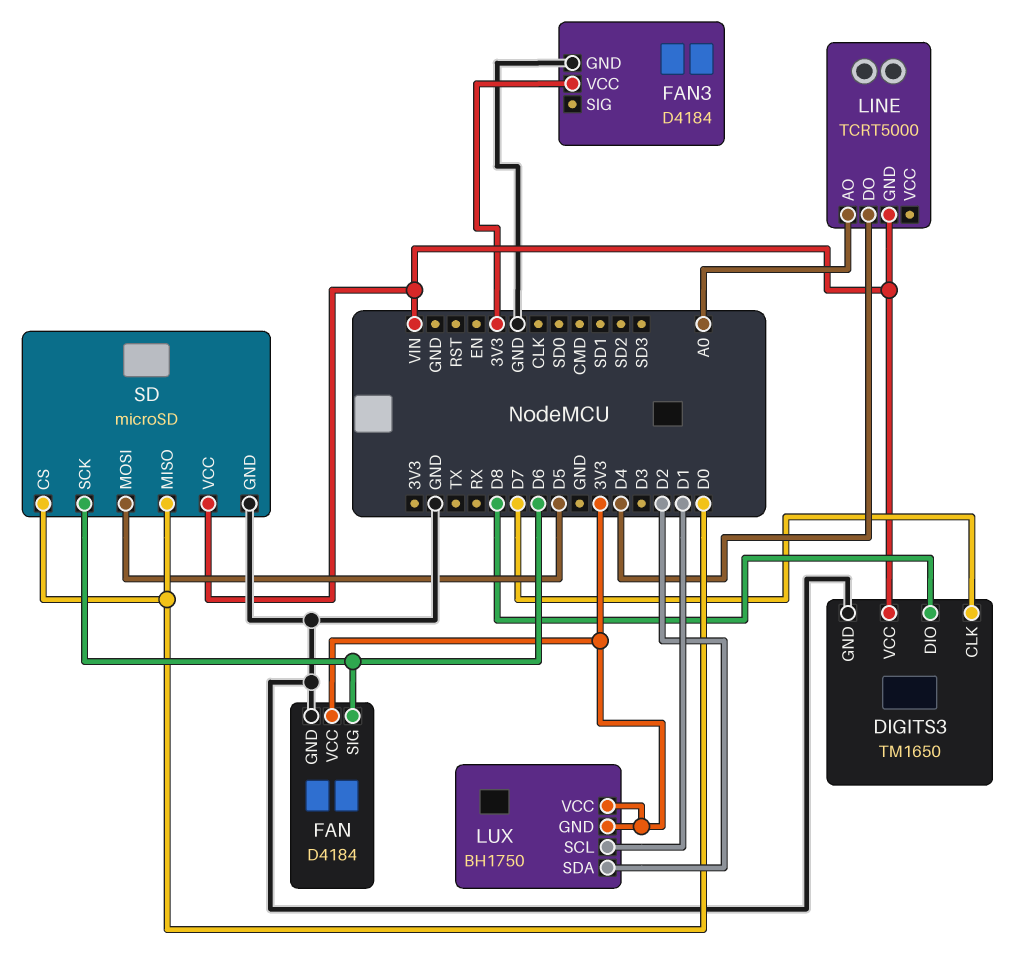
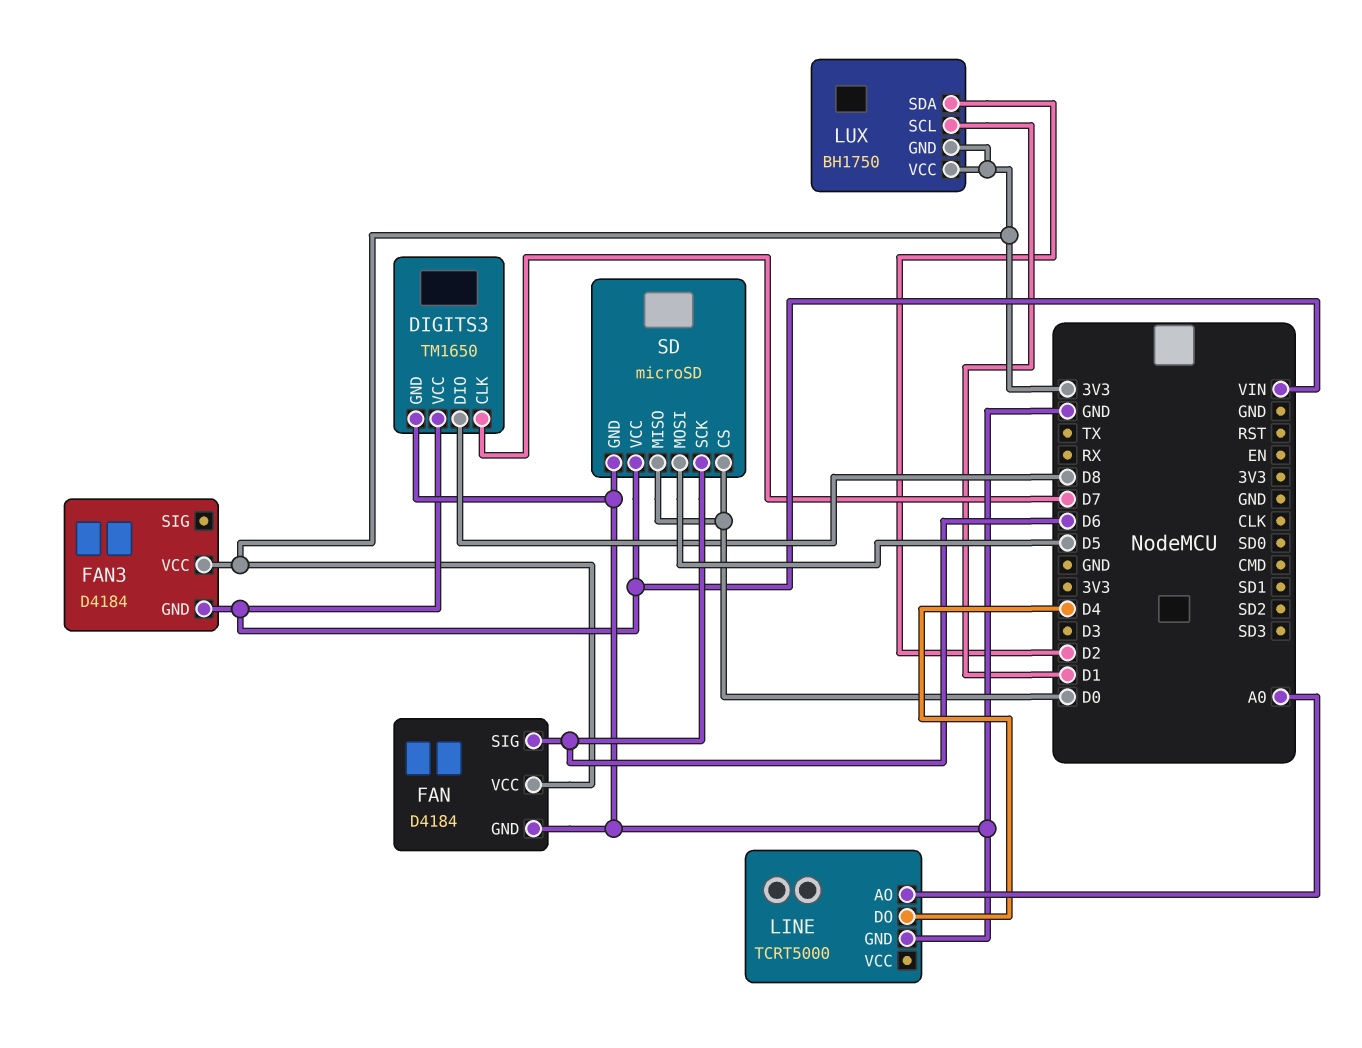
FAN3 pin GND: GND -> VIN
LINE pin GND: VIN -> GND

